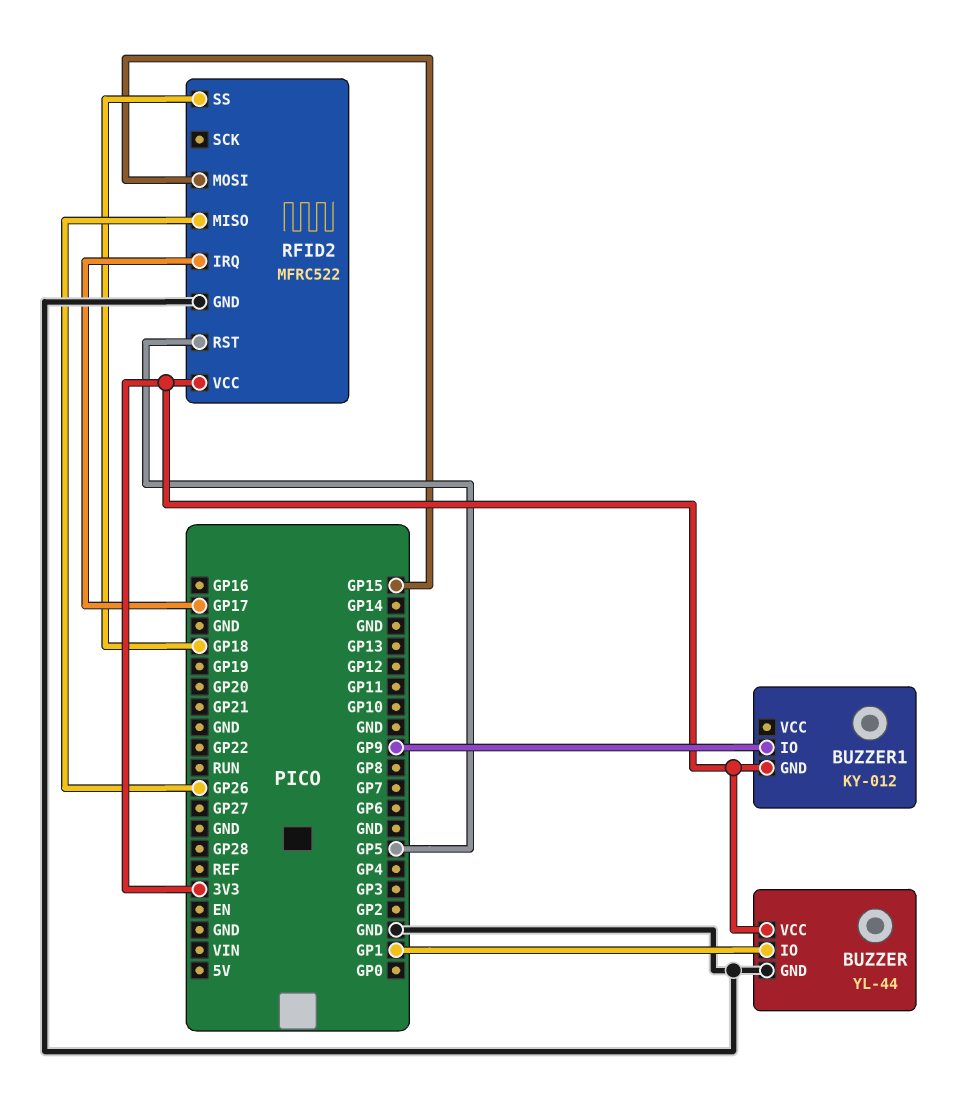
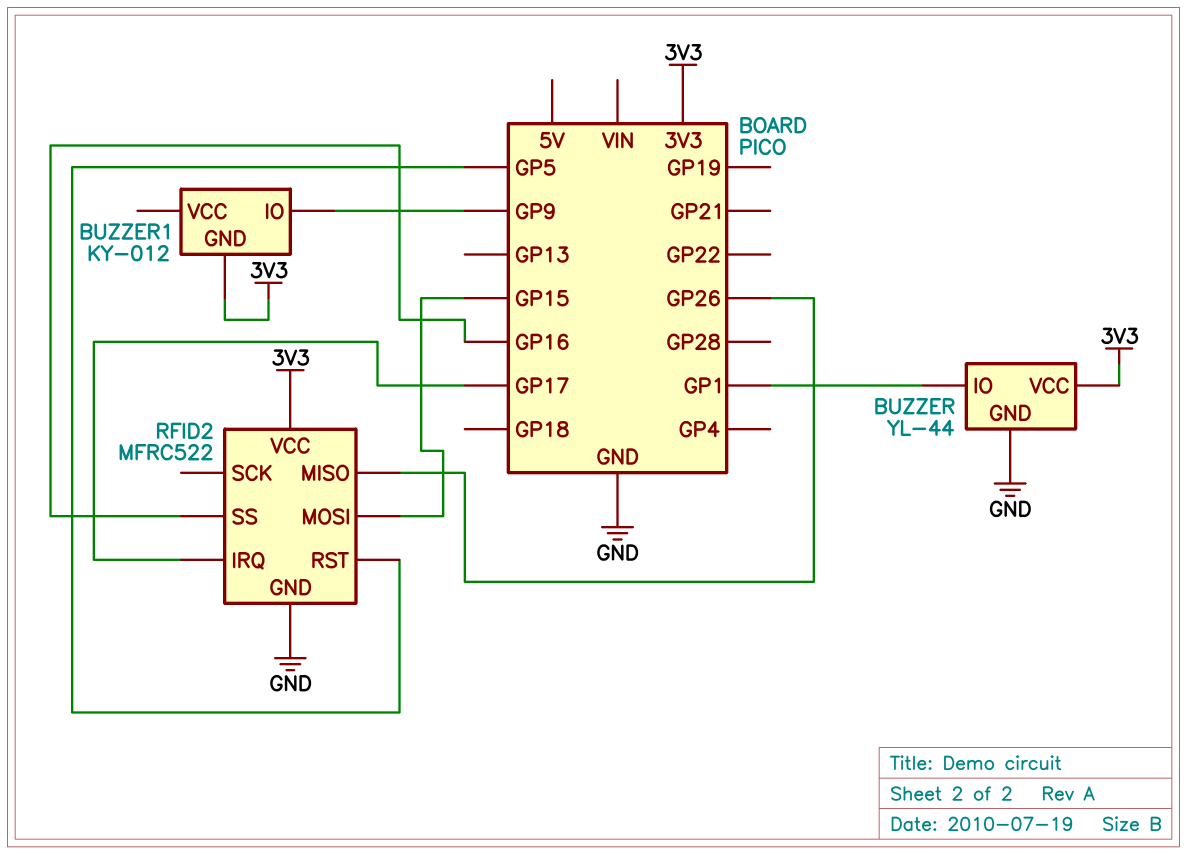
RFID2 pin SS: GP18 -> GP16

